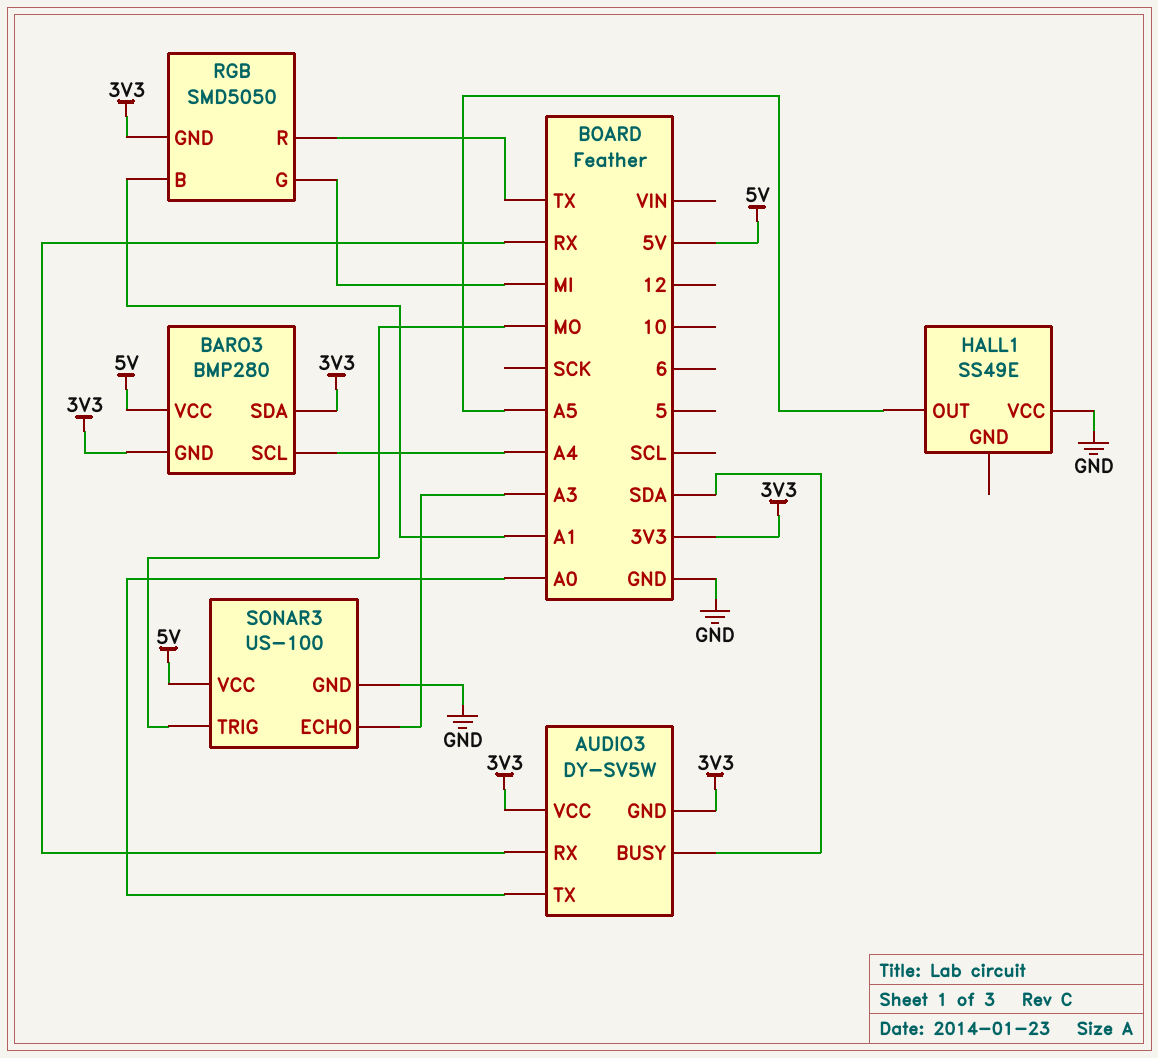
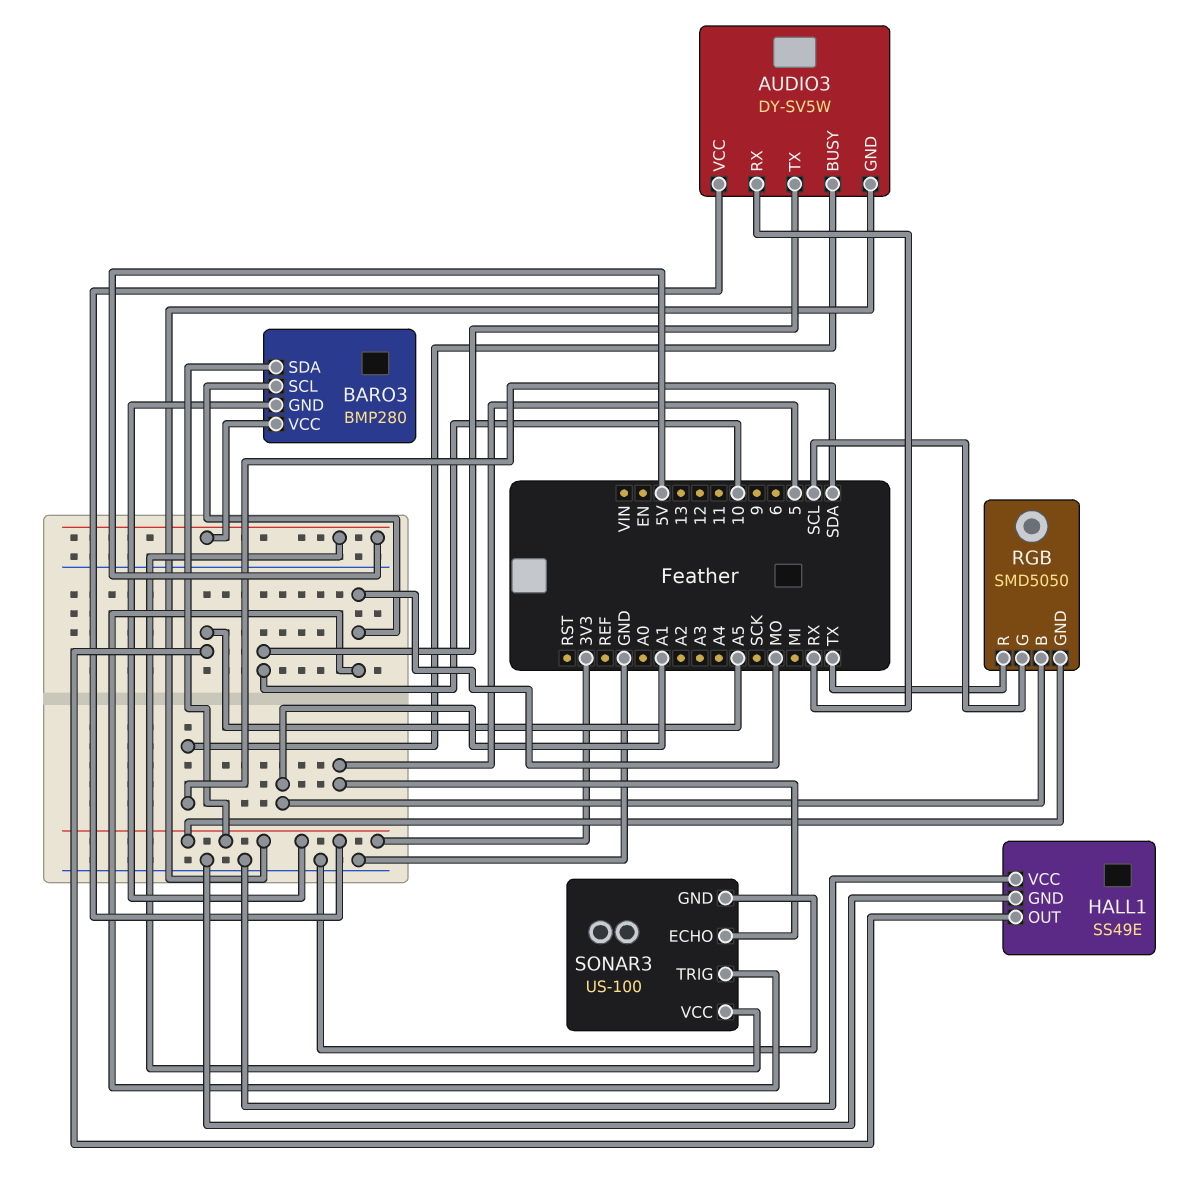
AUDIO3 pin TX: A0 -> 10
BARO3 pin SCL: A4 -> MO
HALL1 pin GND: none -> GND
RGB pin G: MI -> SCL
SONAR3 pin ECHO: A3 -> 5

